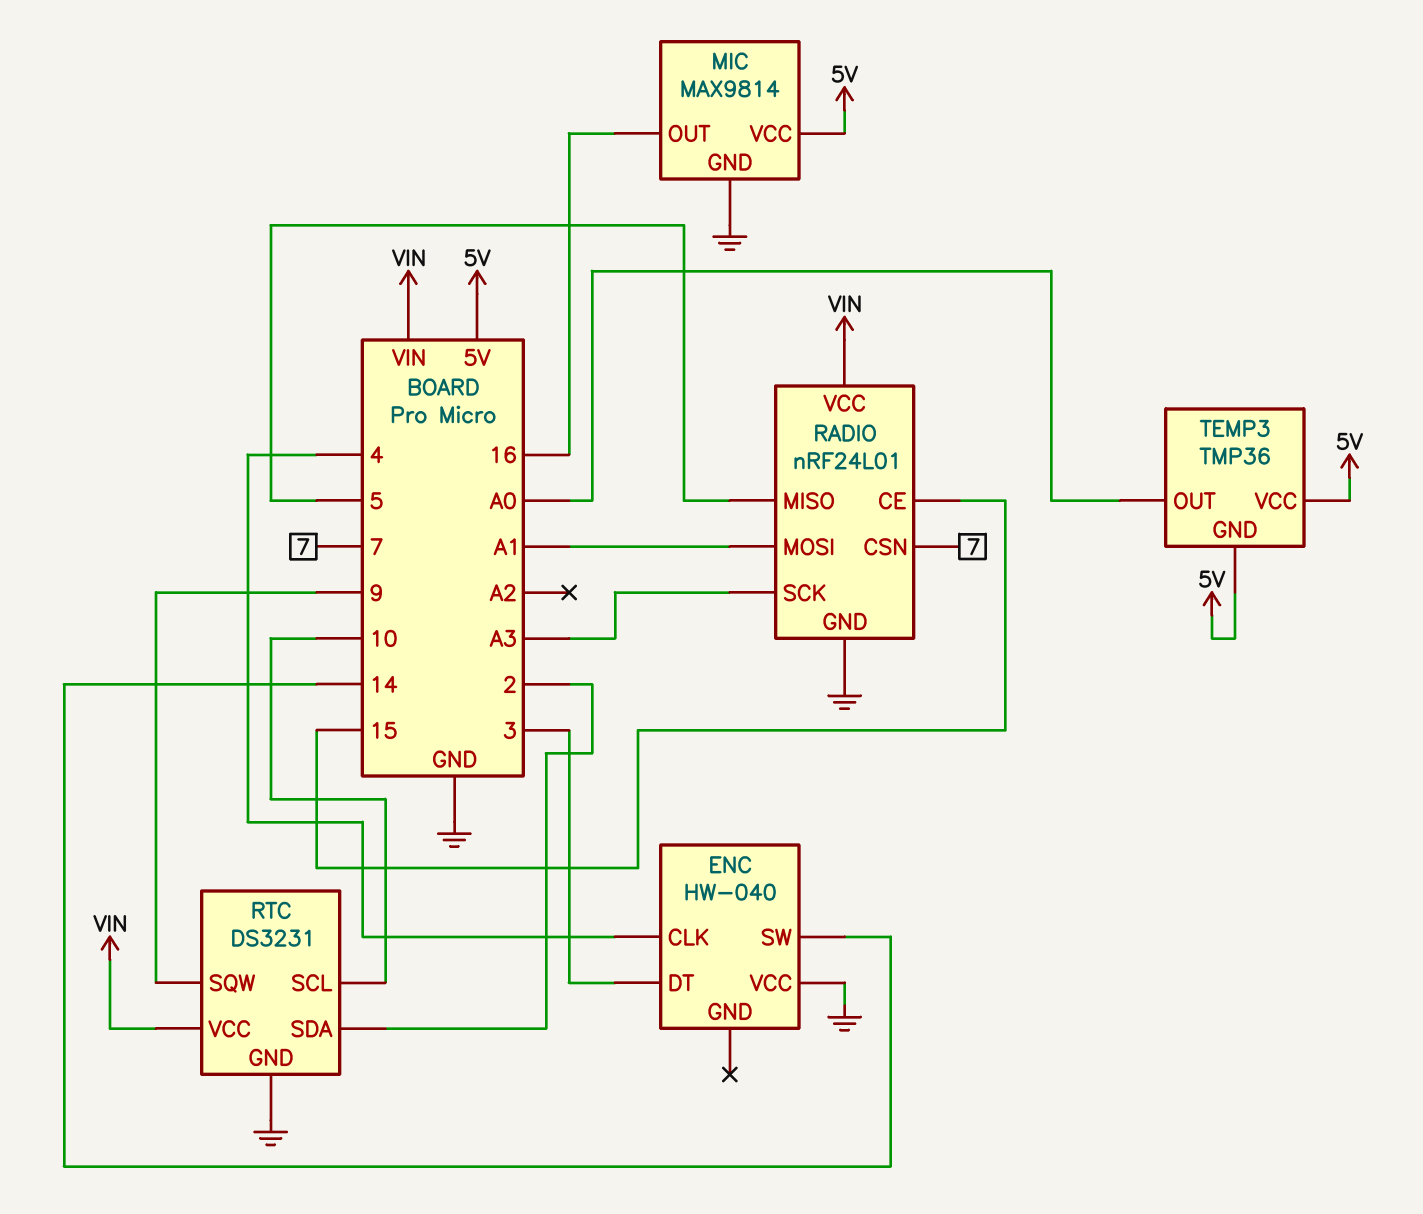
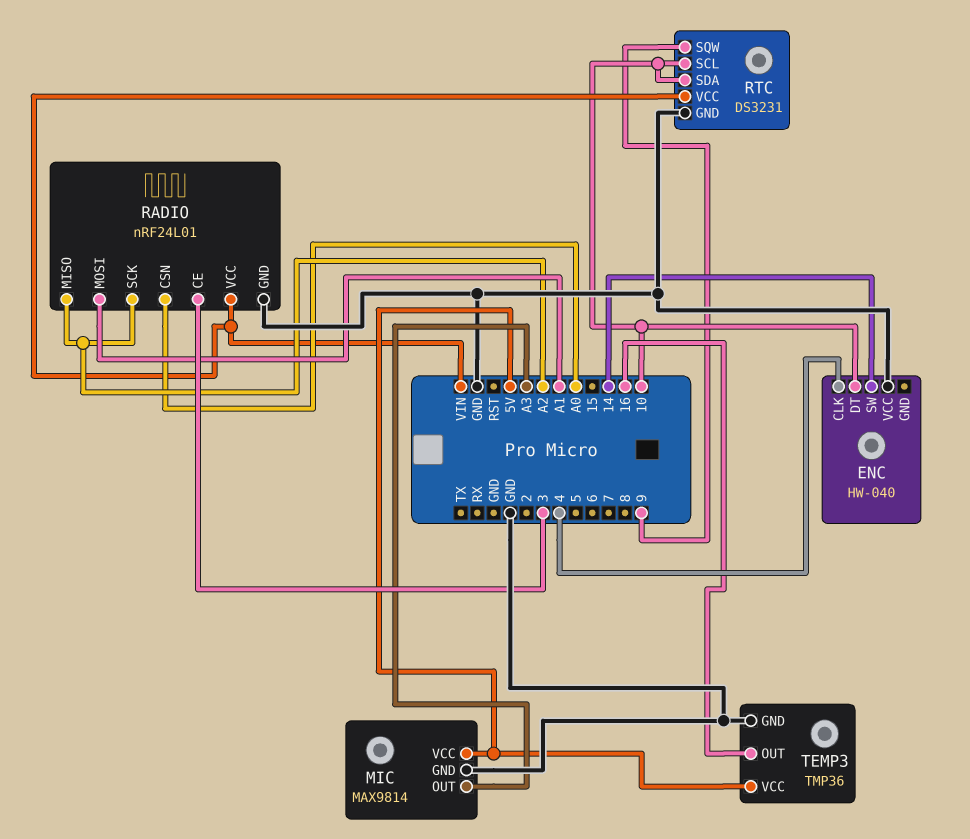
ENC pin DT: 3 -> 10
MIC pin OUT: 16 -> A3
RADIO pin CE: 15 -> 3
RADIO pin CSN: 7 -> A0
RADIO pin MISO: 5 -> A2
RADIO pin SCK: A3 -> A2
RTC pin SDA: 2 -> 10
TEMP3 pin GND: 5V -> GND
TEMP3 pin OUT: A0 -> 16

